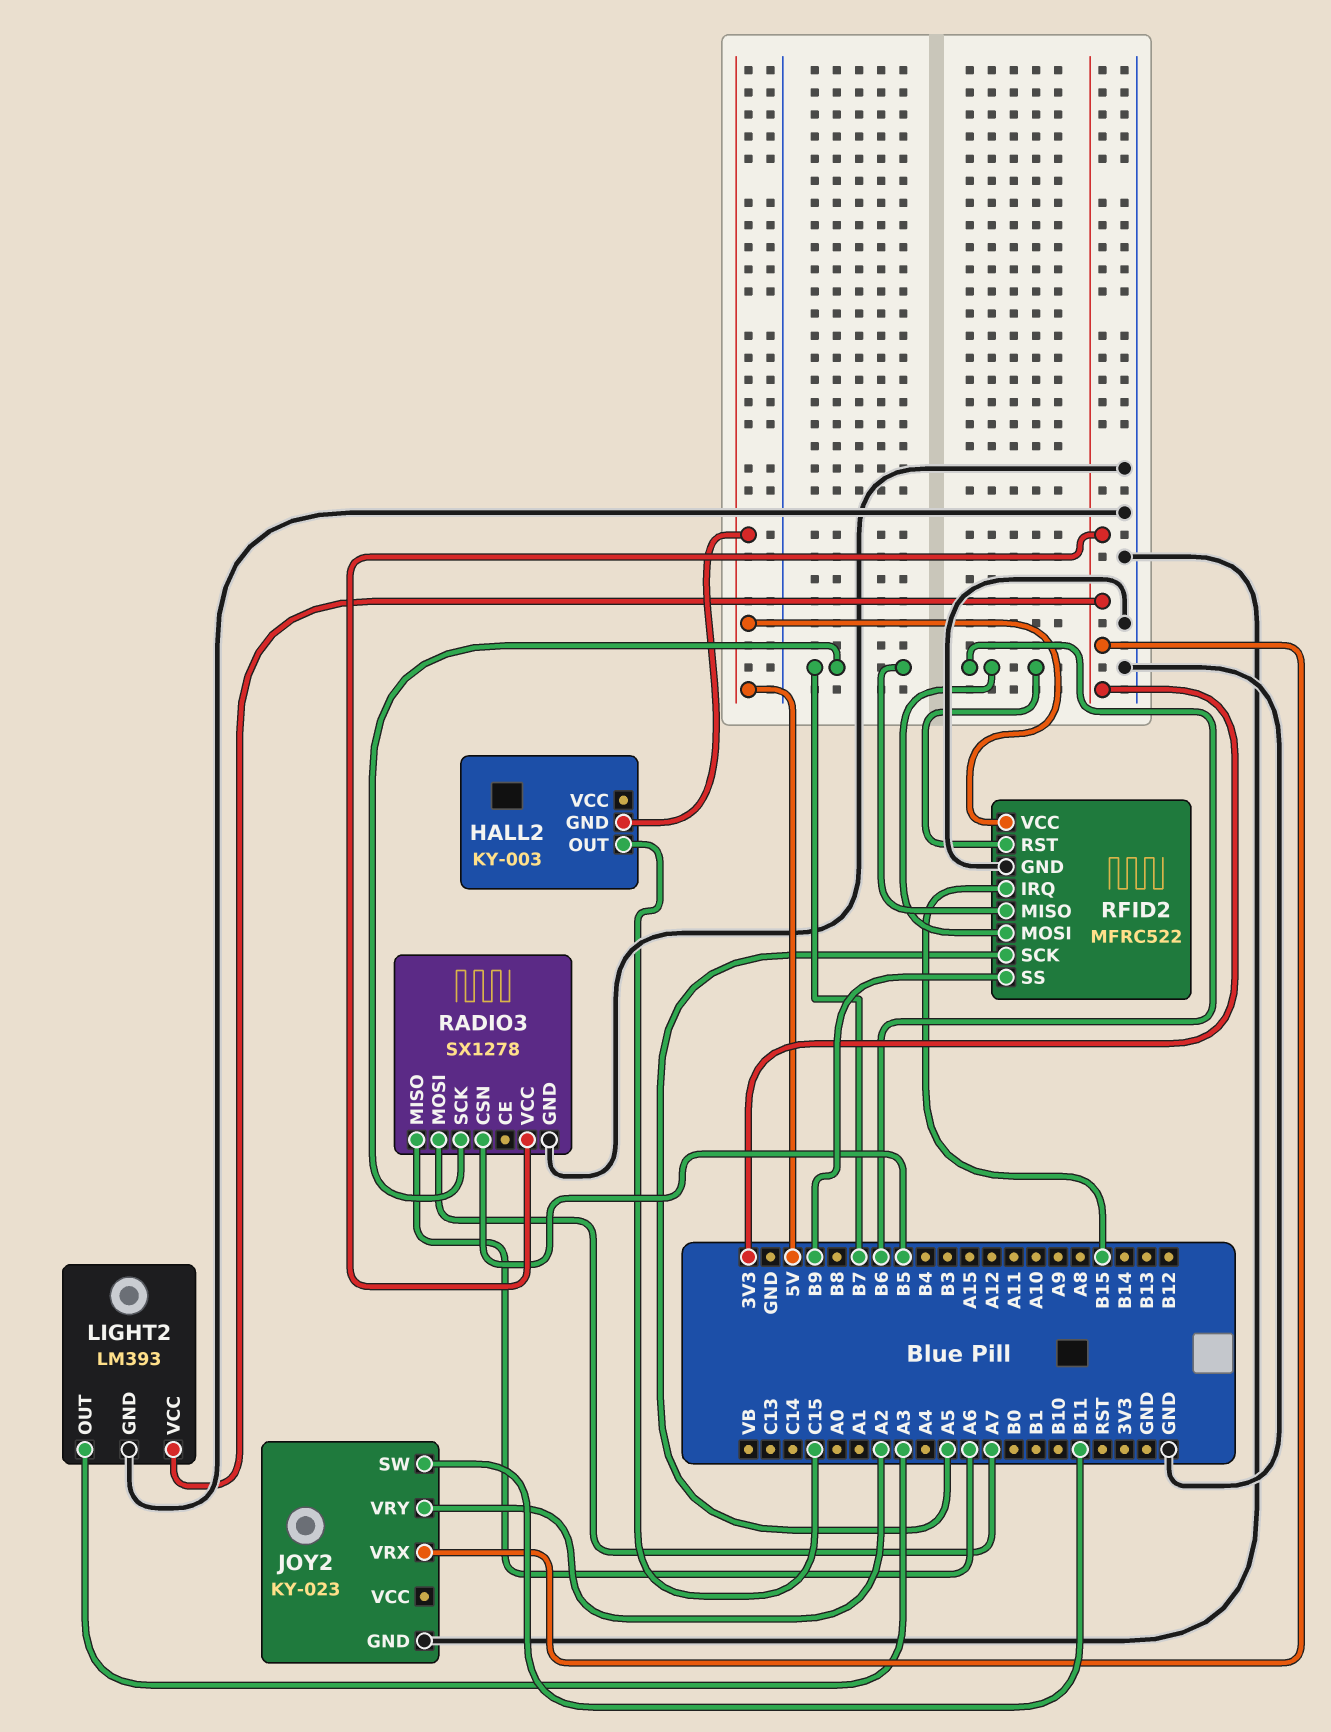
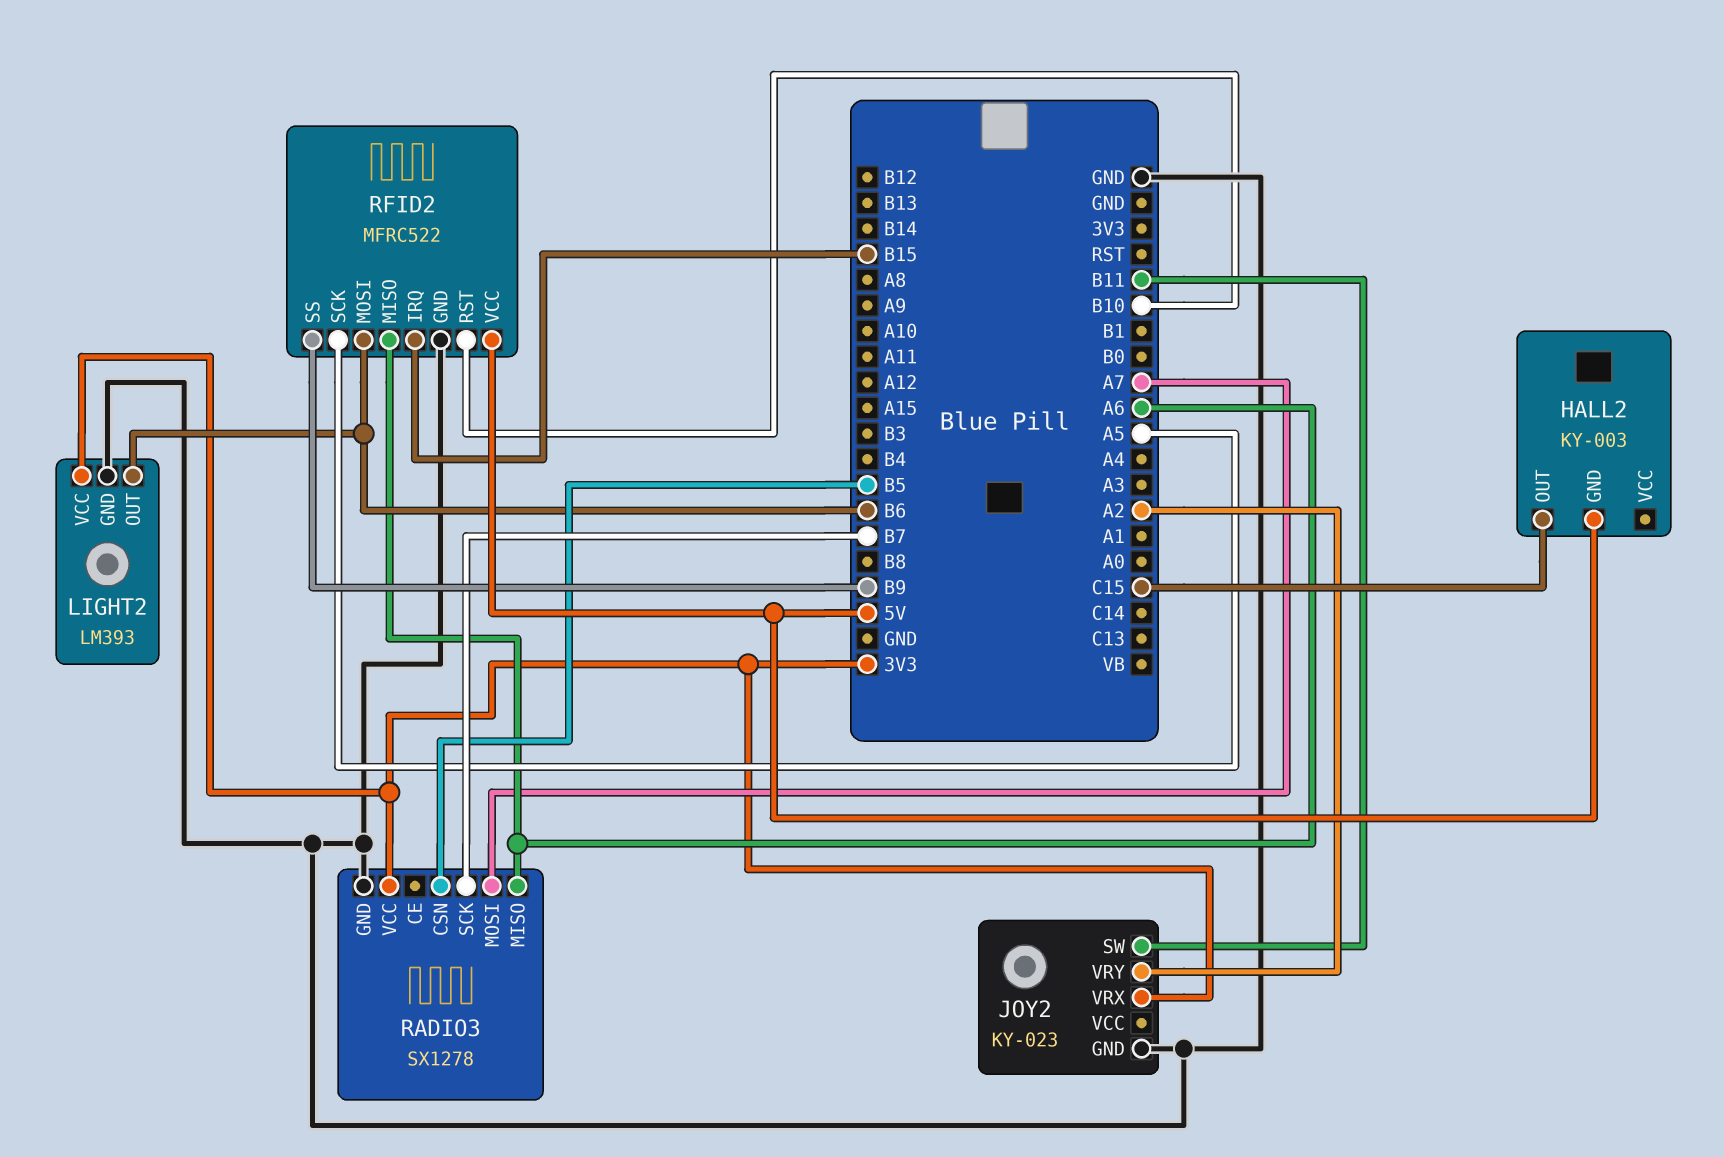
LIGHT2 pin OUT: A3 -> B6
RFID2 pin MISO: B7 -> A6
RFID2 pin RST: B6 -> B10

